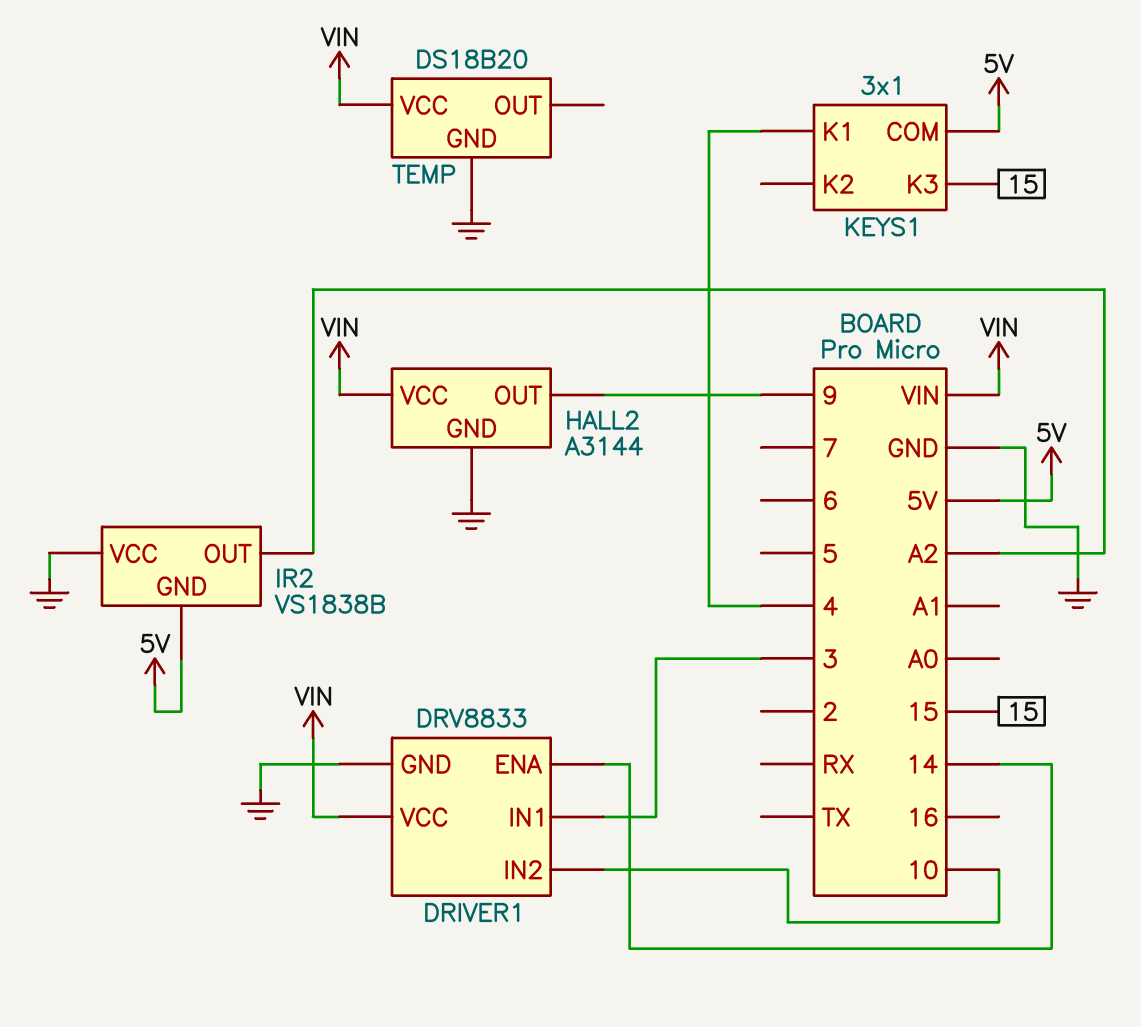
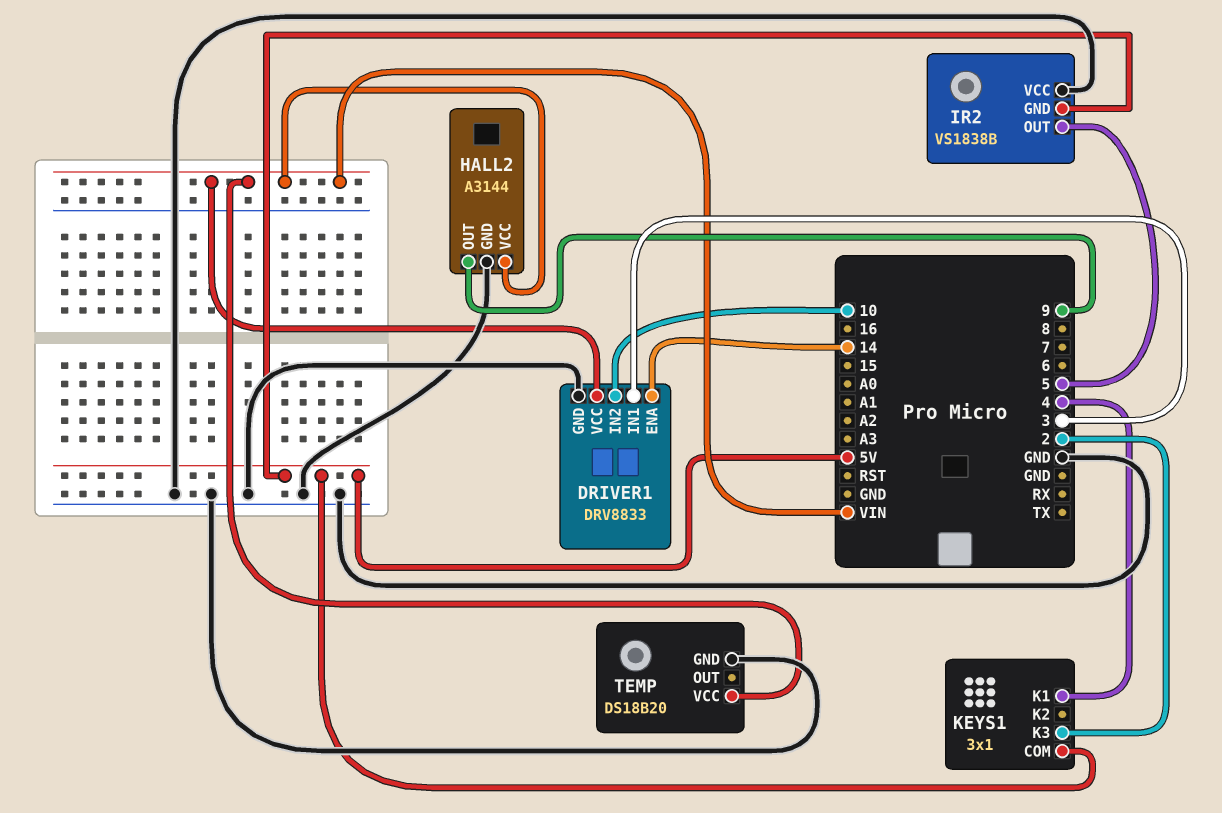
IR2 pin OUT: A2 -> 5
KEYS1 pin K3: 15 -> 2

